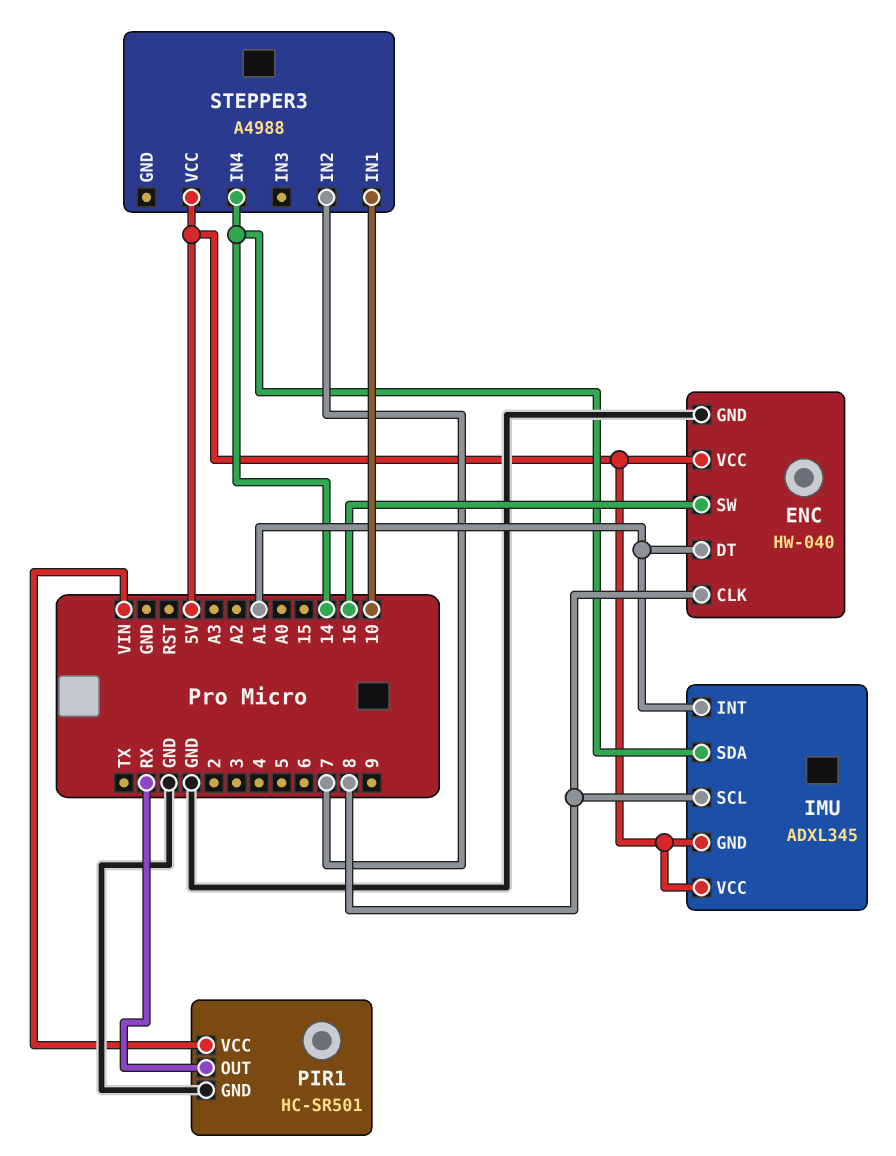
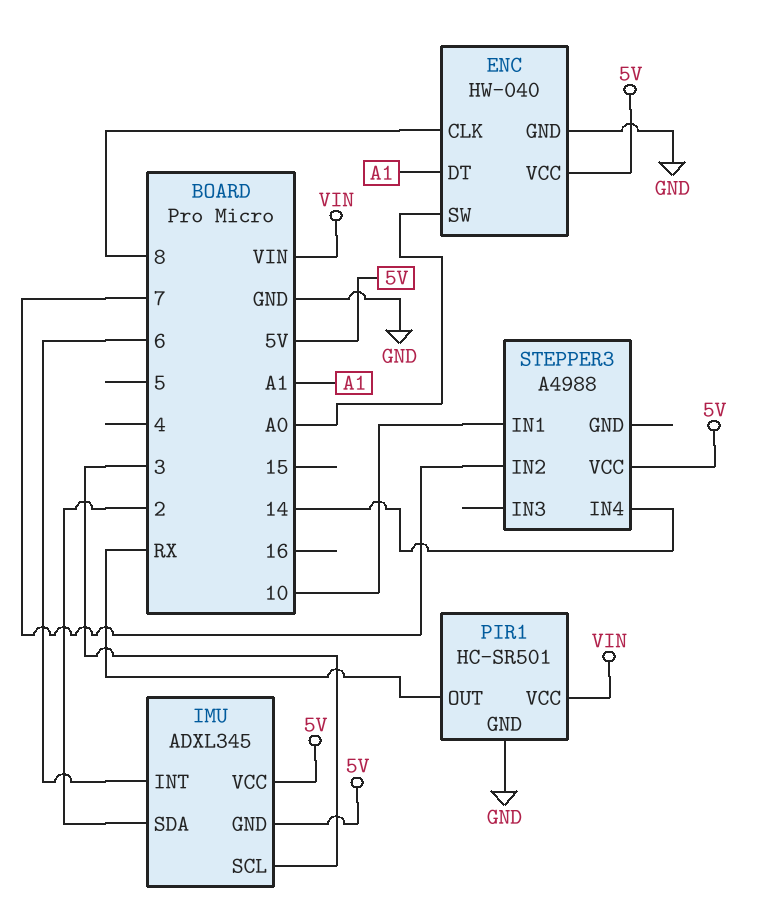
ENC pin SW: 16 -> A0
IMU pin INT: A1 -> 6
IMU pin SCL: 8 -> 3
IMU pin SDA: 14 -> 2

